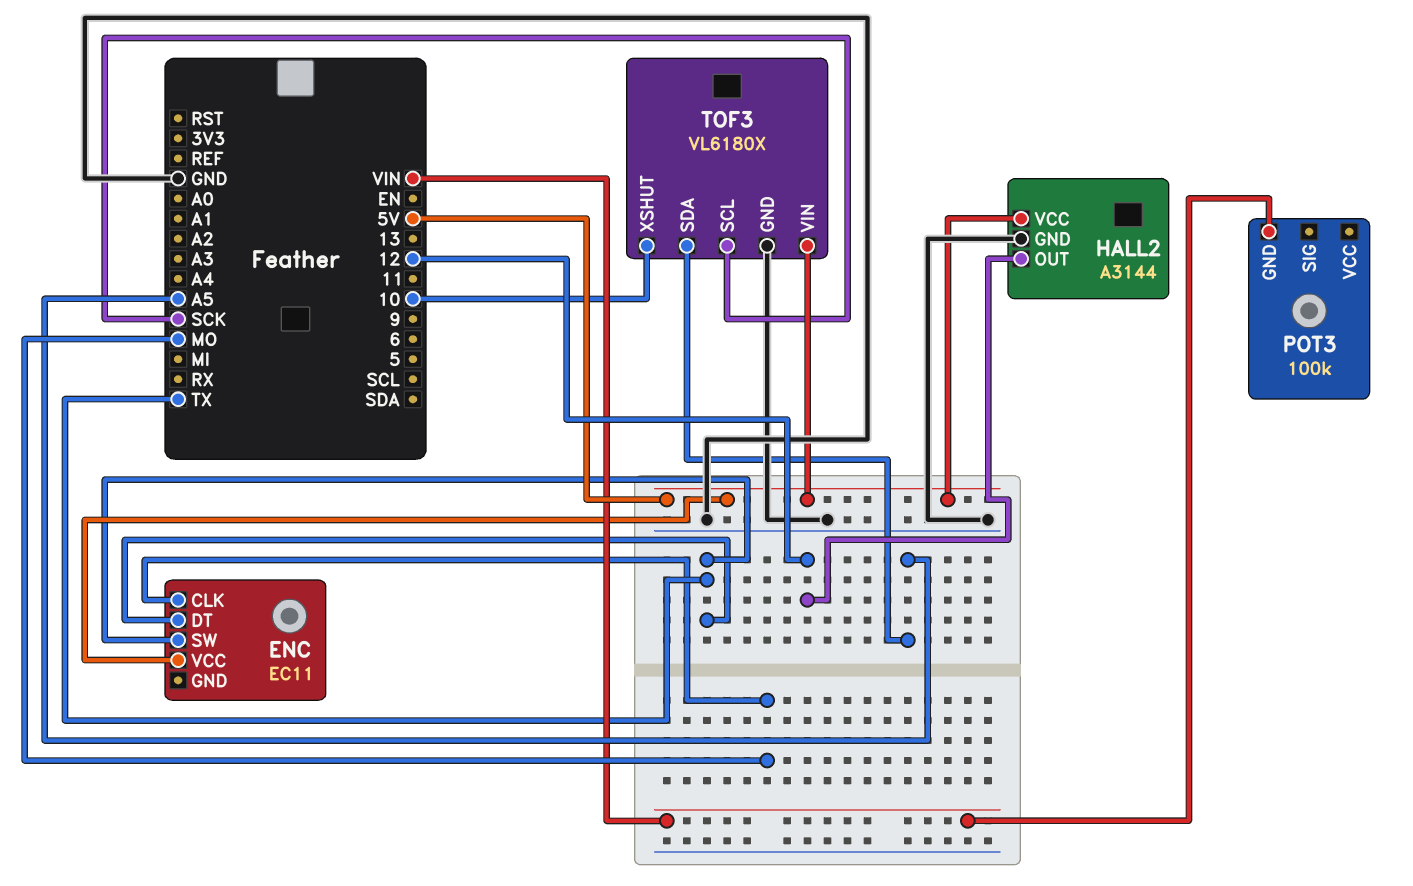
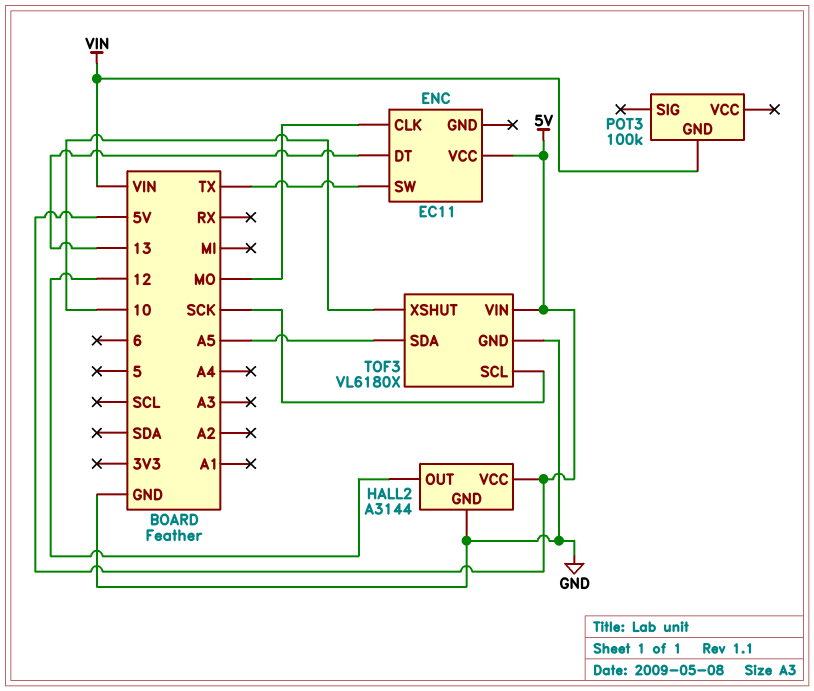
ENC pin DT: TX -> 13

